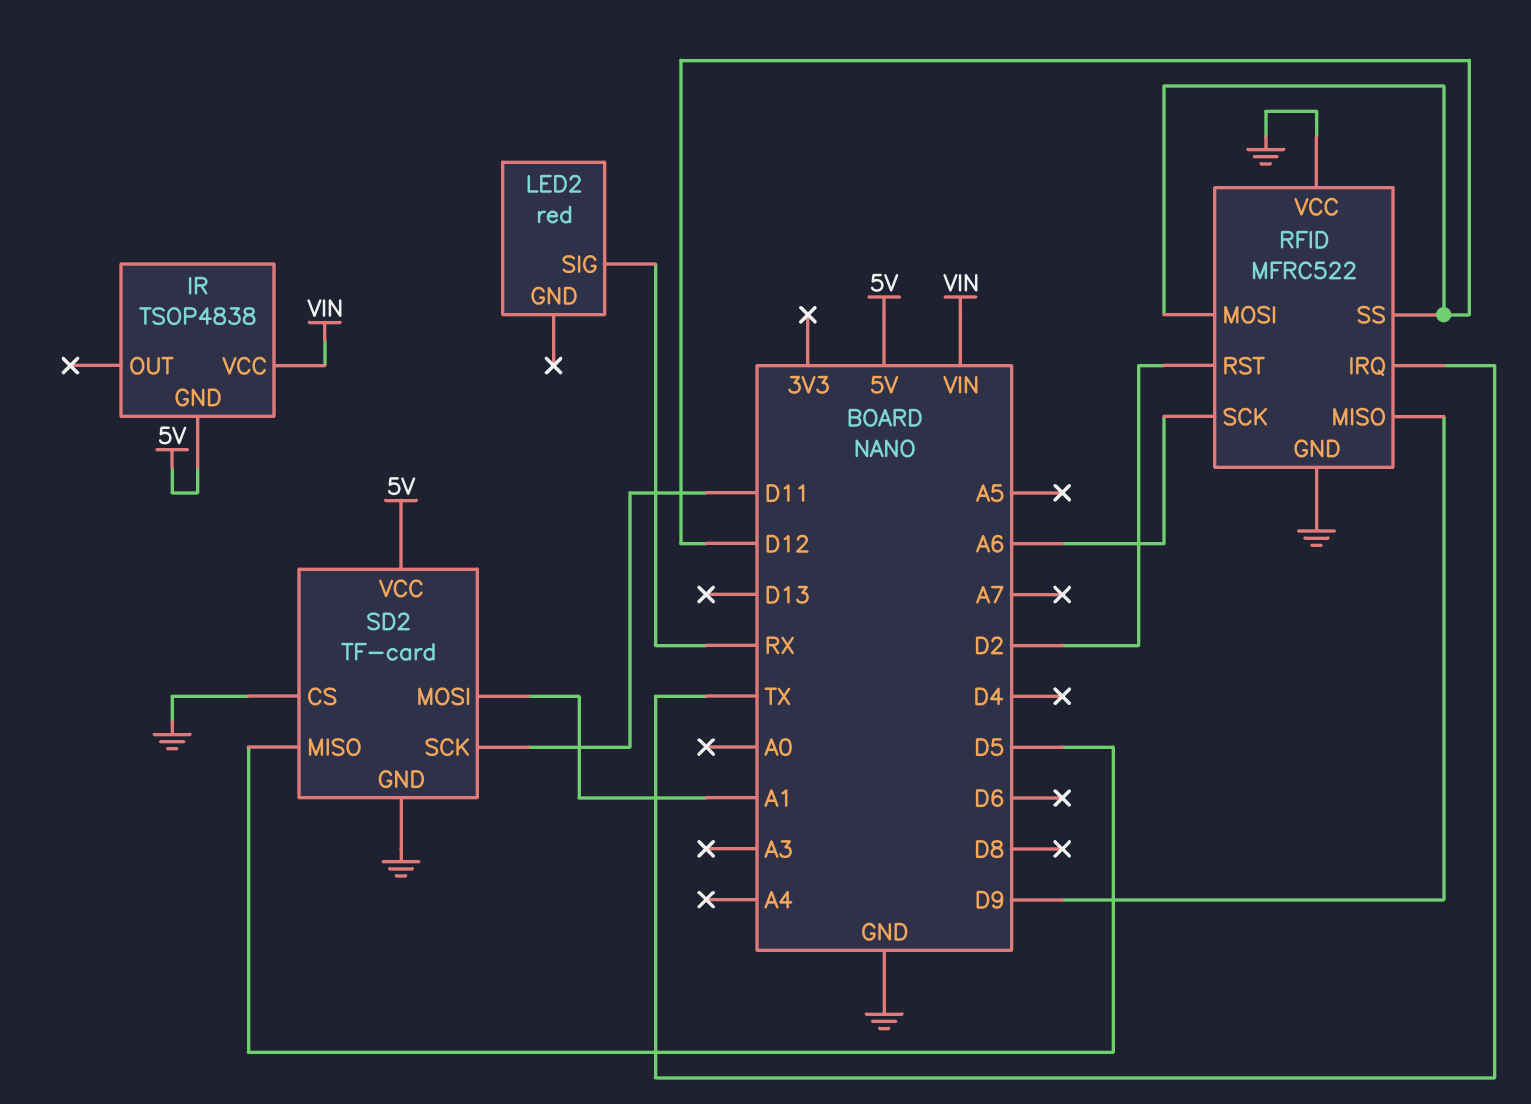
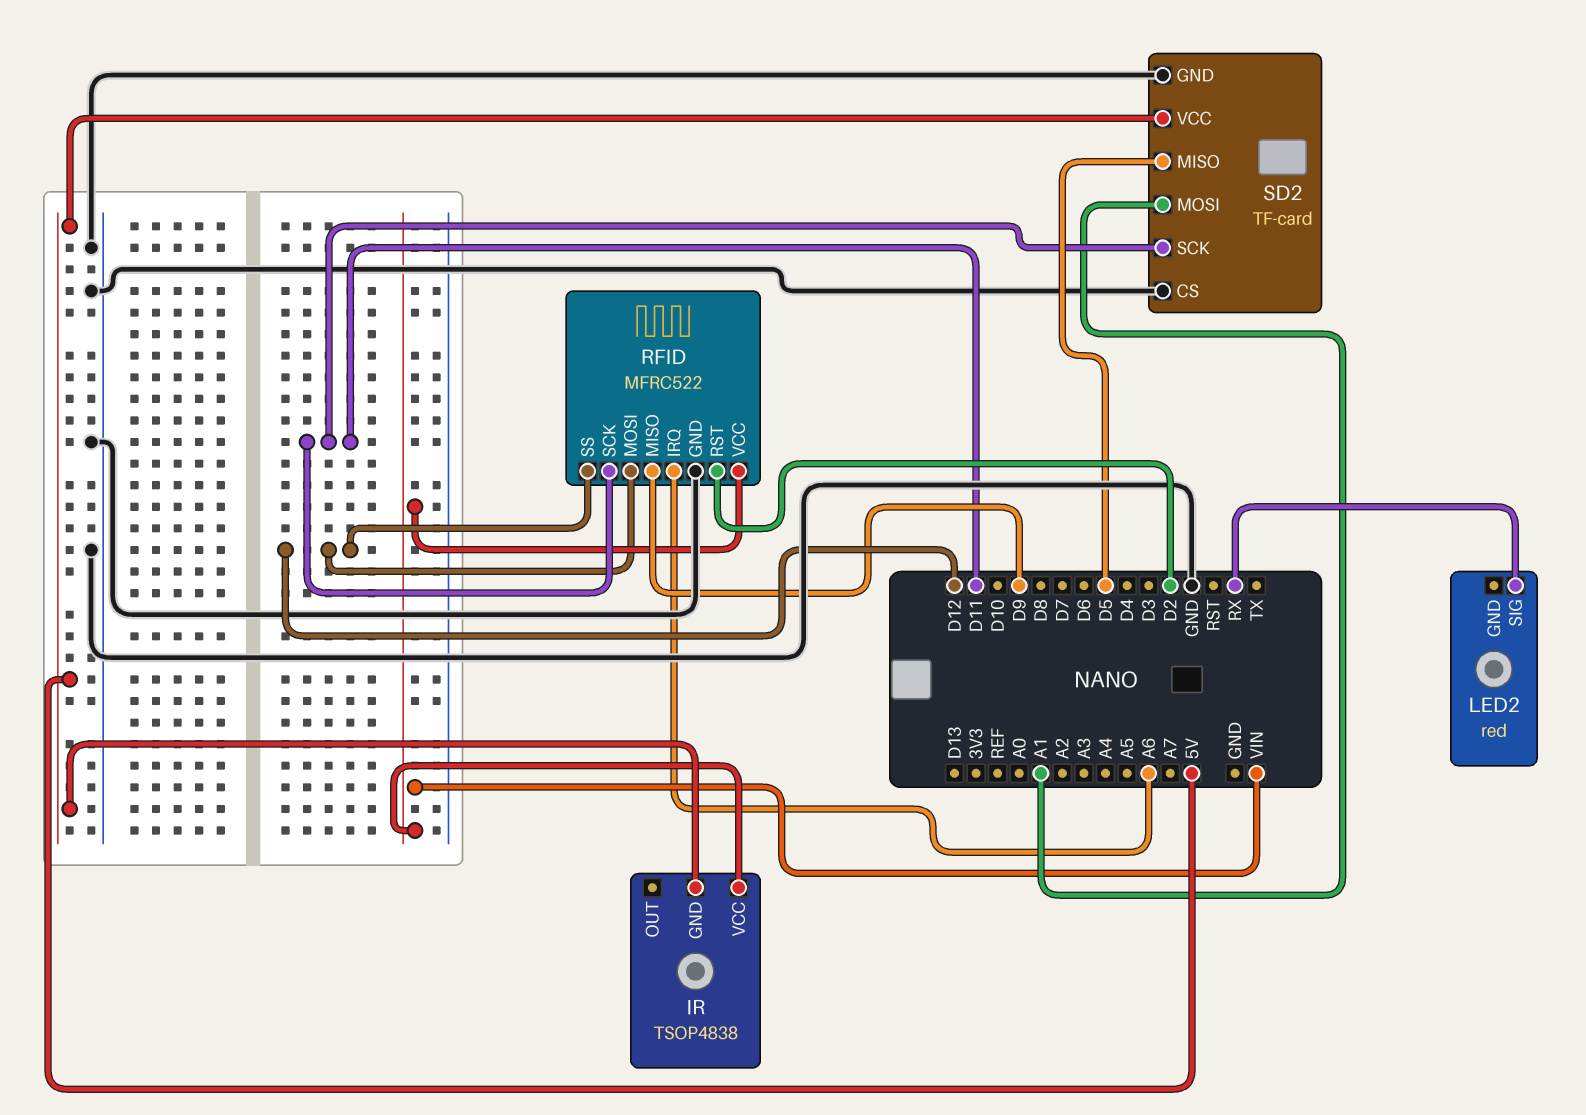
RFID pin IRQ: TX -> A6
RFID pin SCK: A6 -> D11
RFID pin VCC: GND -> VIN

